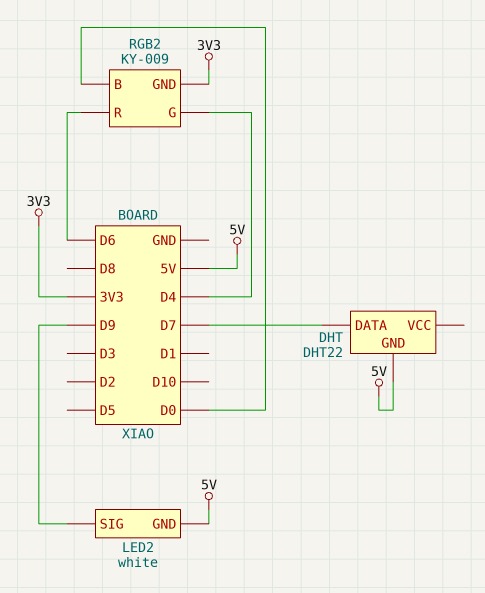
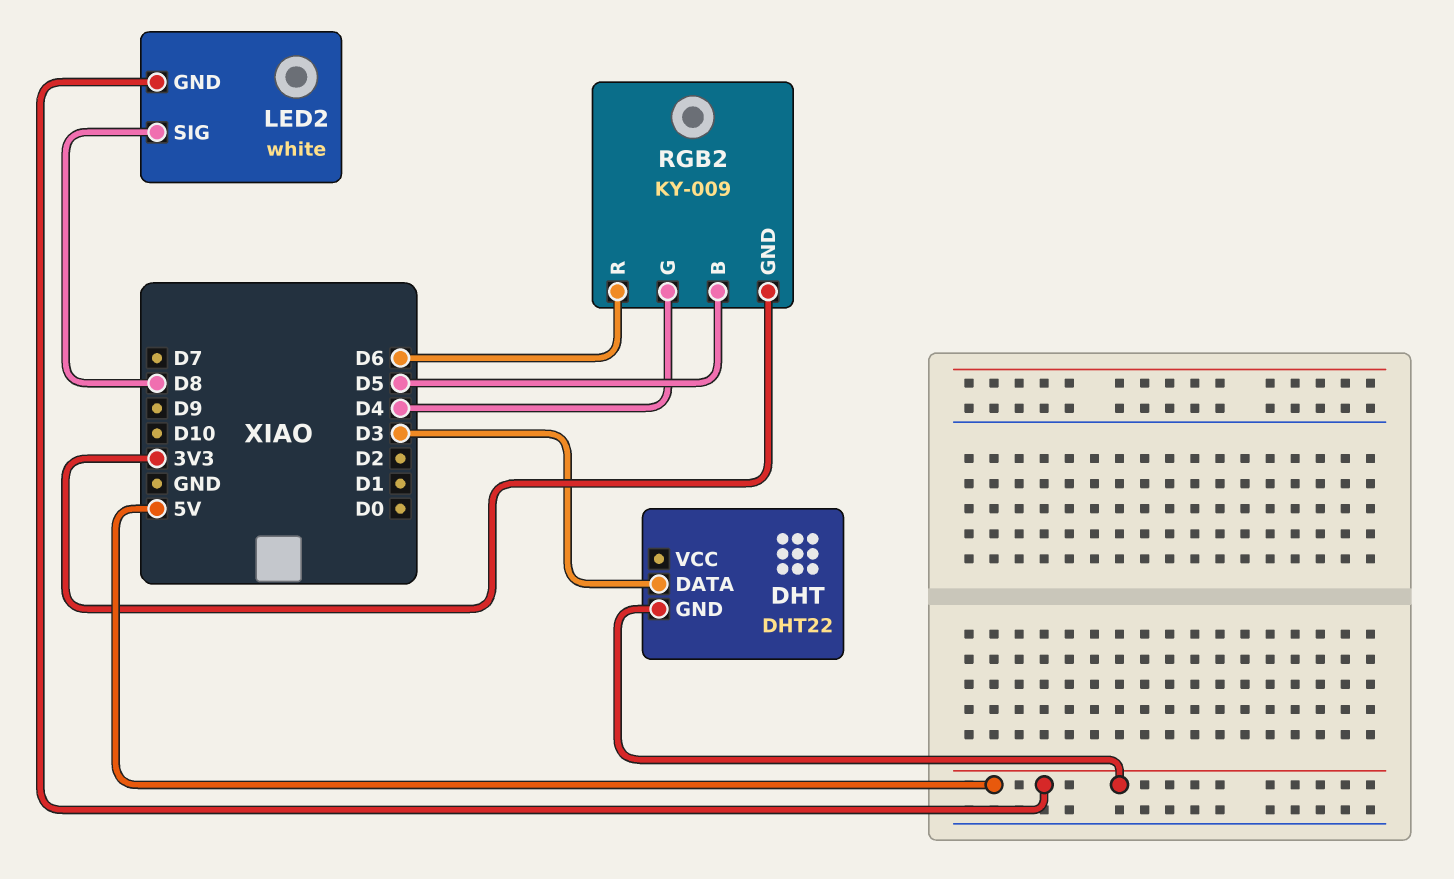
DHT pin DATA: D7 -> D3
LED2 pin SIG: D9 -> D8
RGB2 pin B: D0 -> D5

